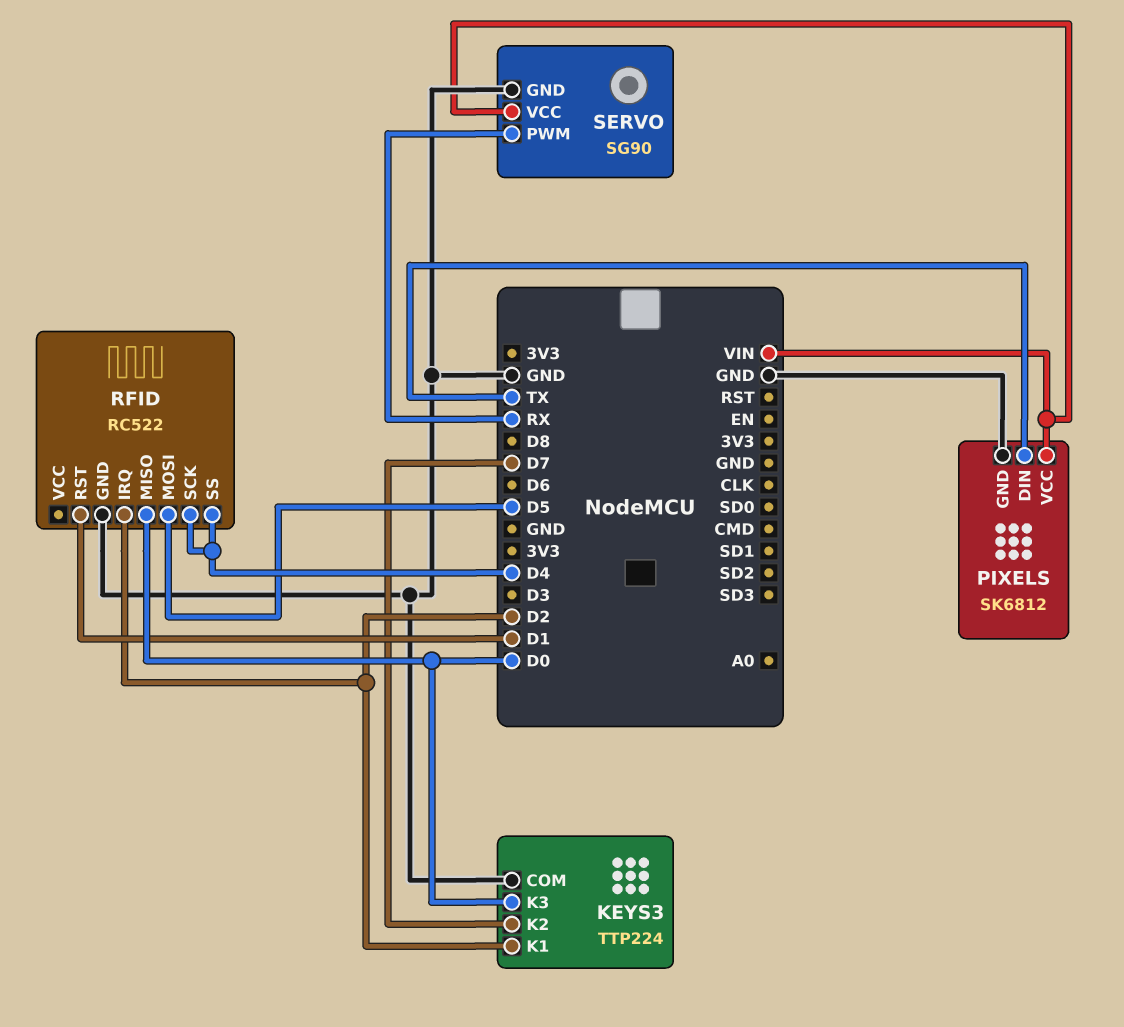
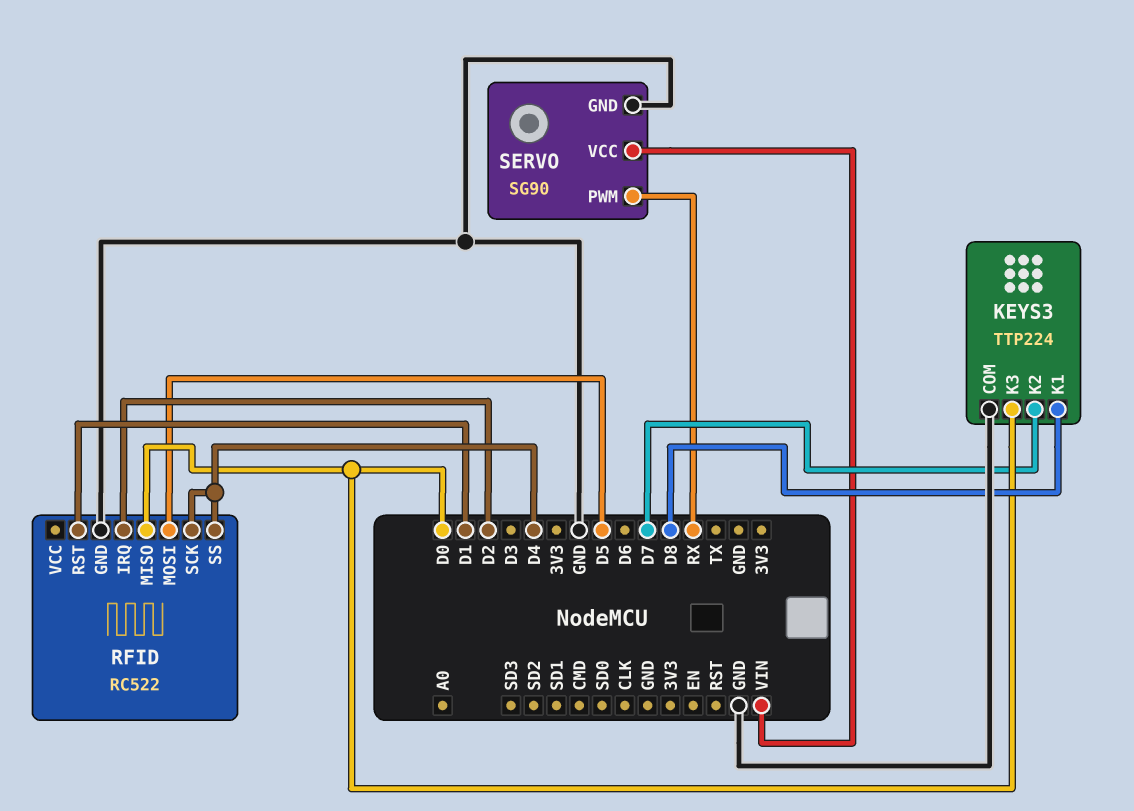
KEYS3 pin K1: D2 -> D8
PIXELS: SK6812 -> none
PIXELS pin DIN: TX -> none
PIXELS pin GND: GND -> none
PIXELS pin VCC: VIN -> none

